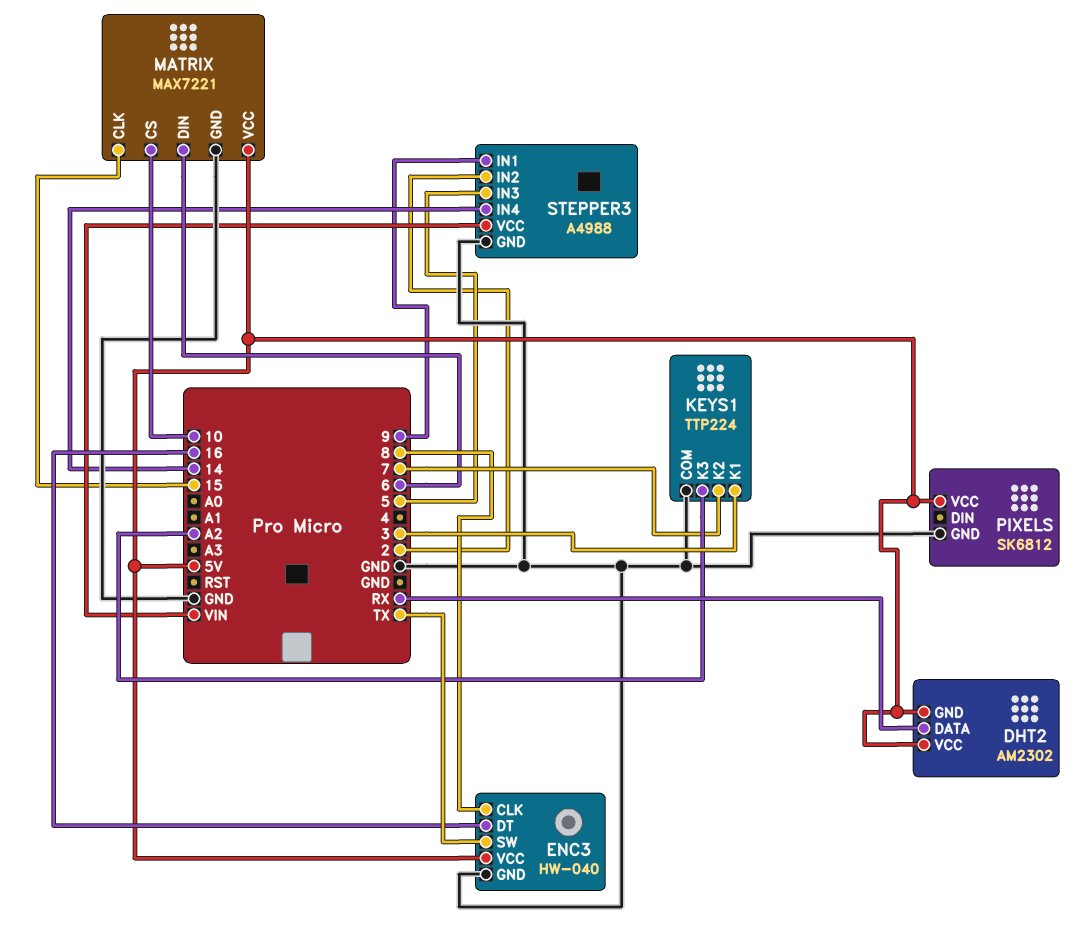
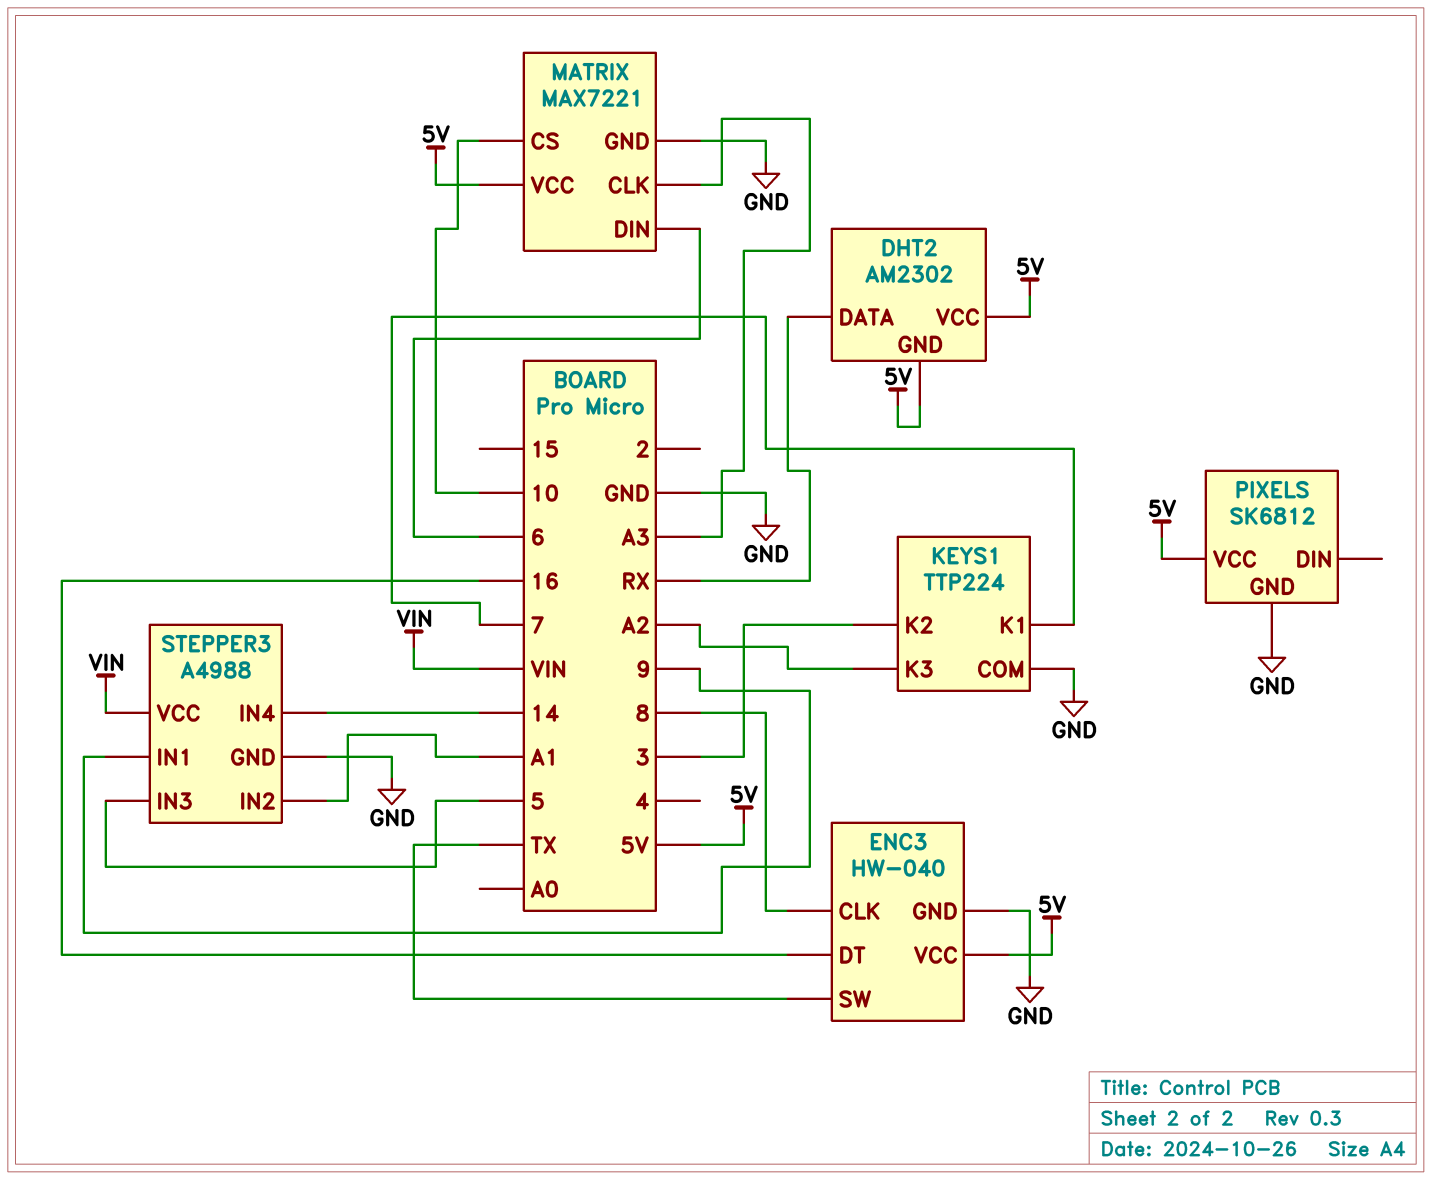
KEYS1 pin K1: 3 -> 7
KEYS1 pin K2: 7 -> 3
MATRIX pin CLK: 15 -> A3
STEPPER3 pin IN2: 2 -> A1

